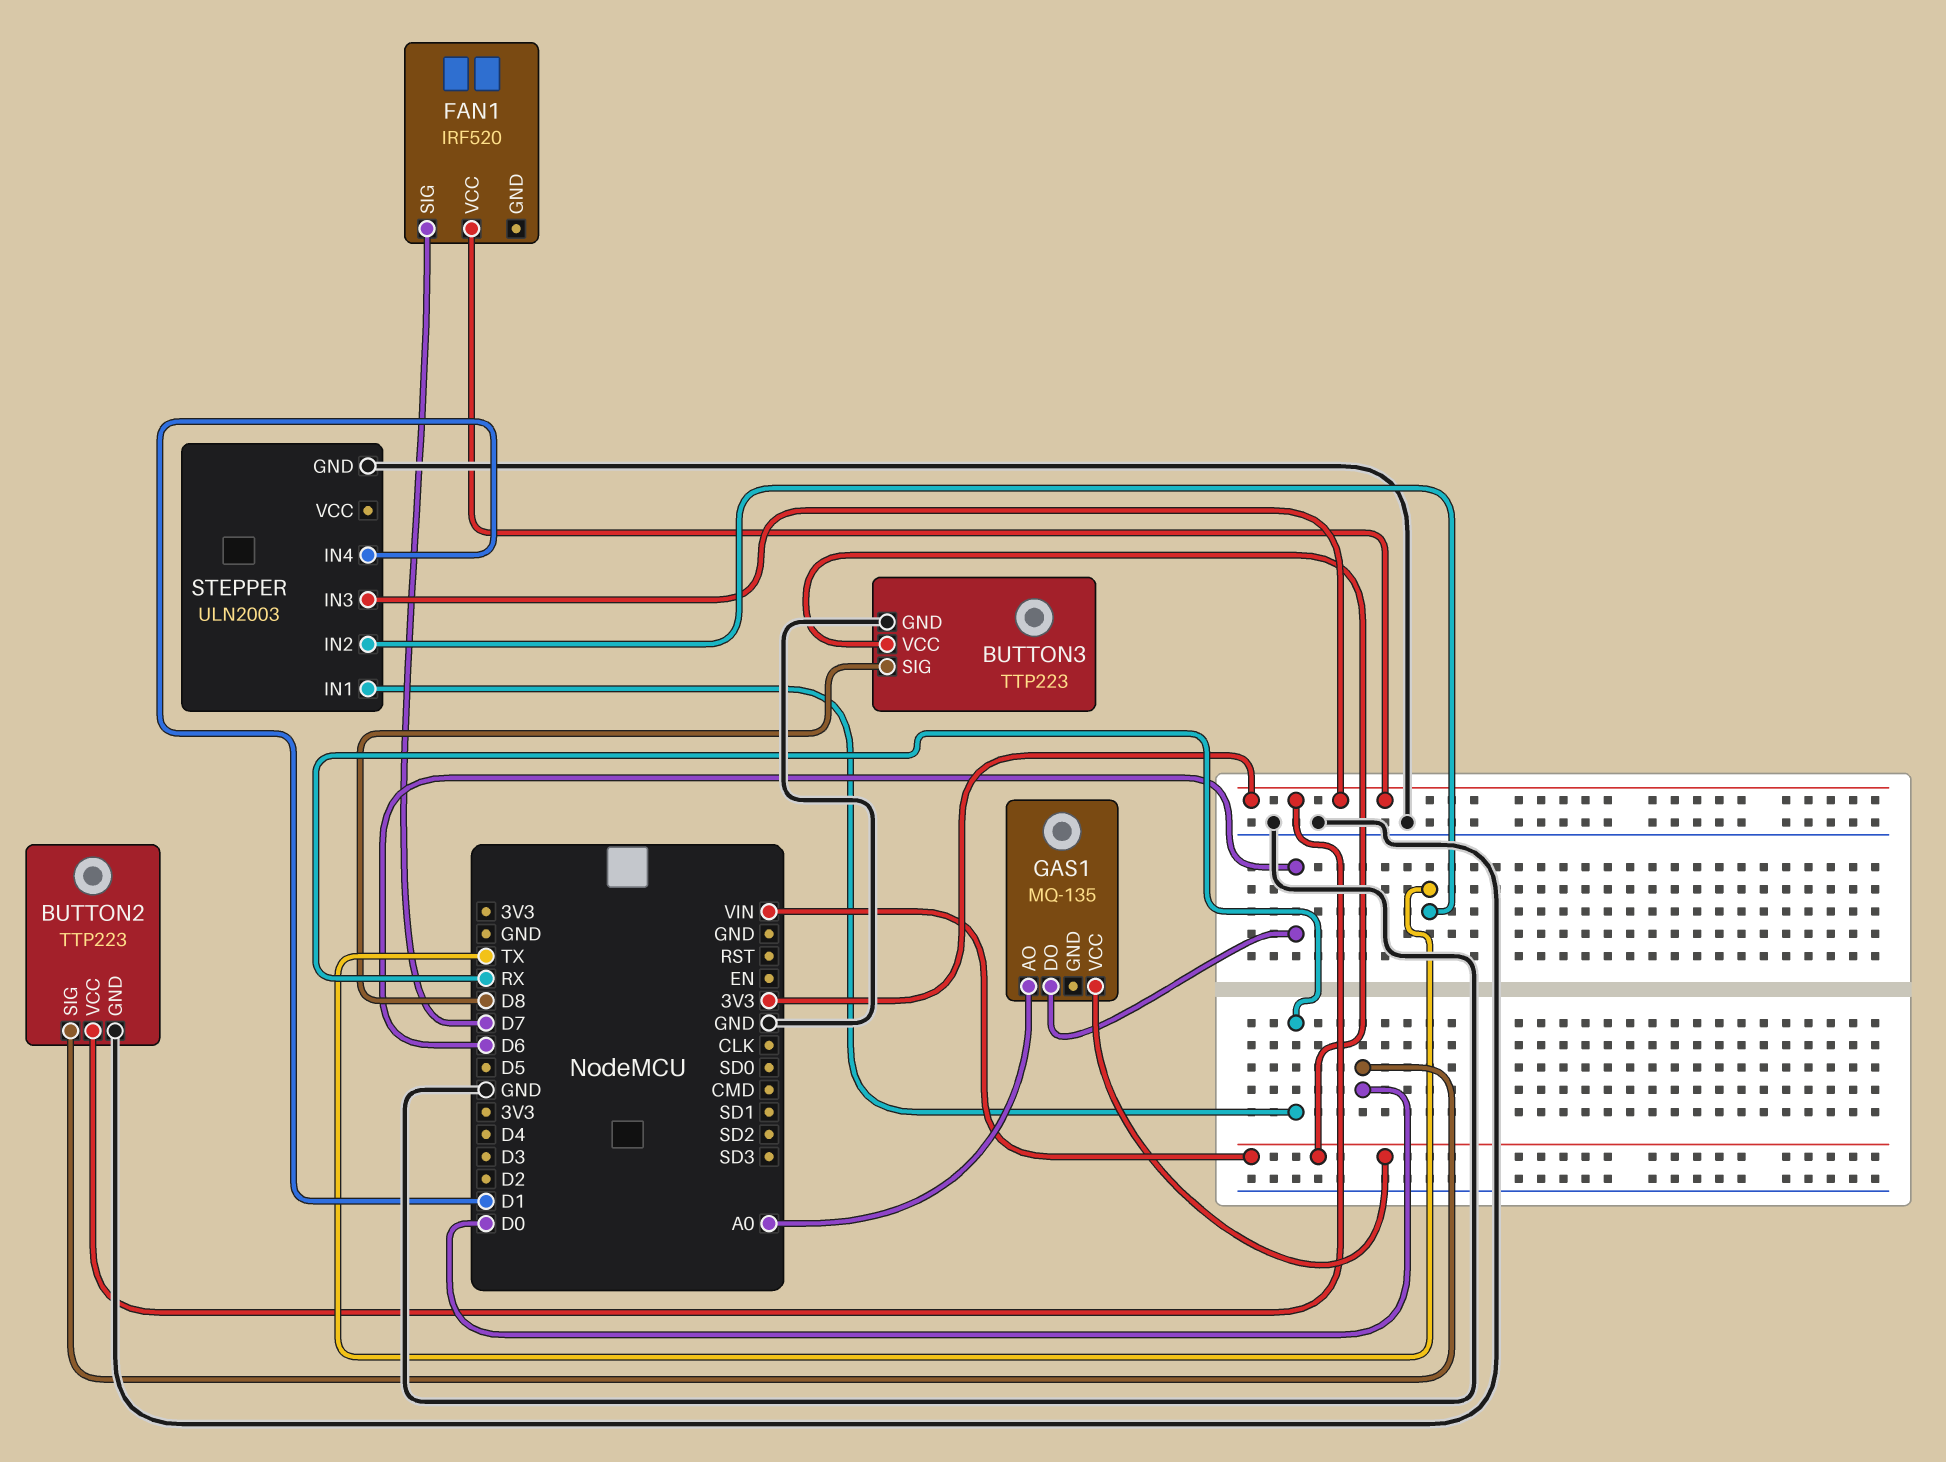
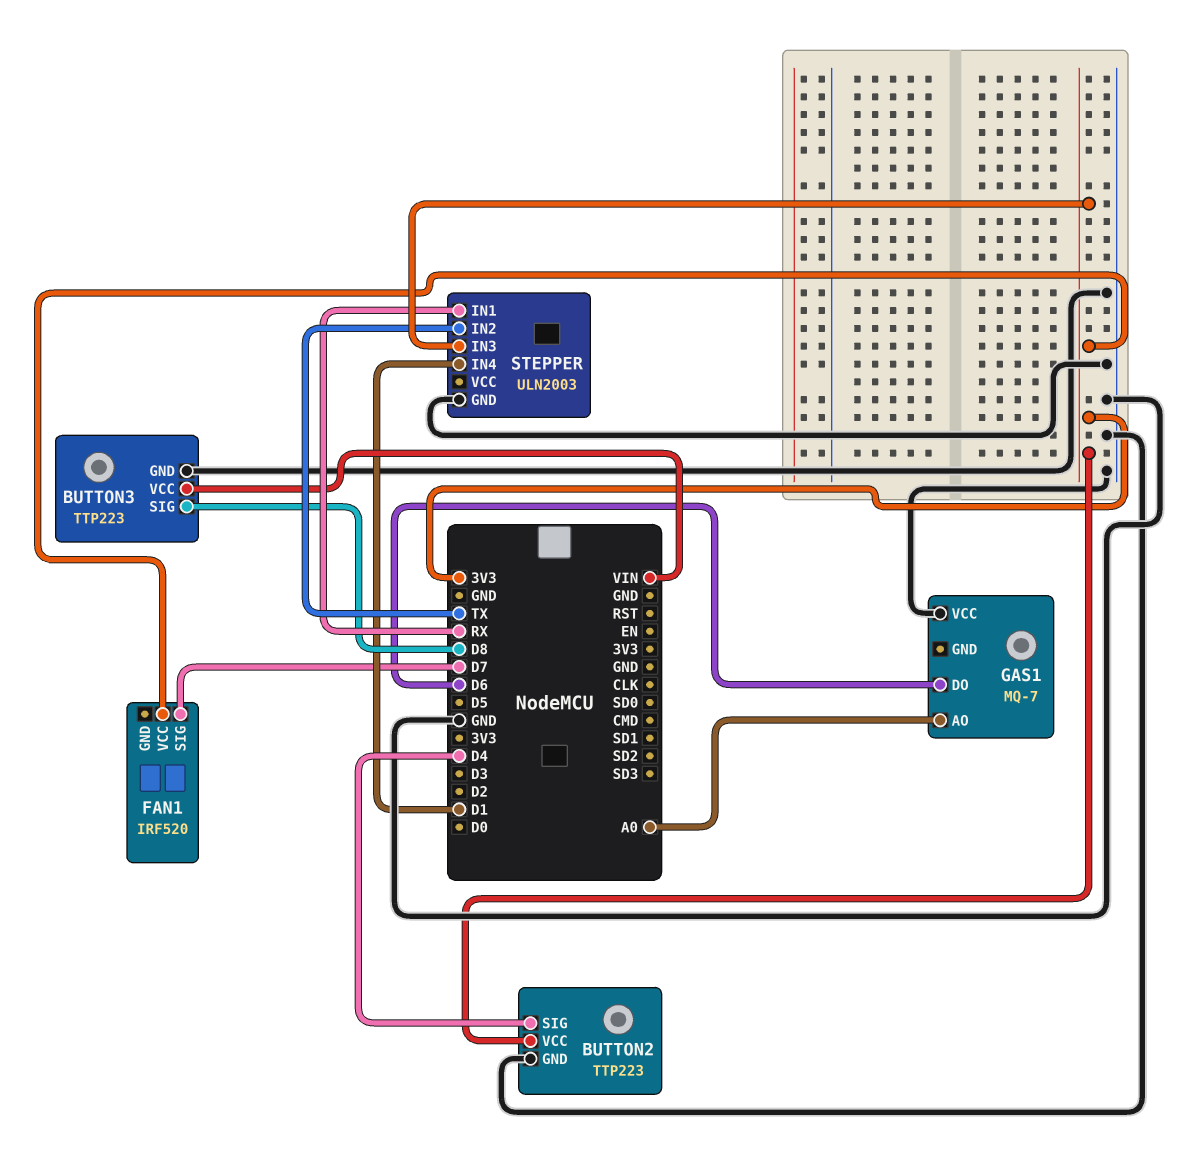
BUTTON2 pin SIG: D0 -> D4
GAS1: MQ-135 -> MQ-7
GAS1 pin VCC: VIN -> GND

